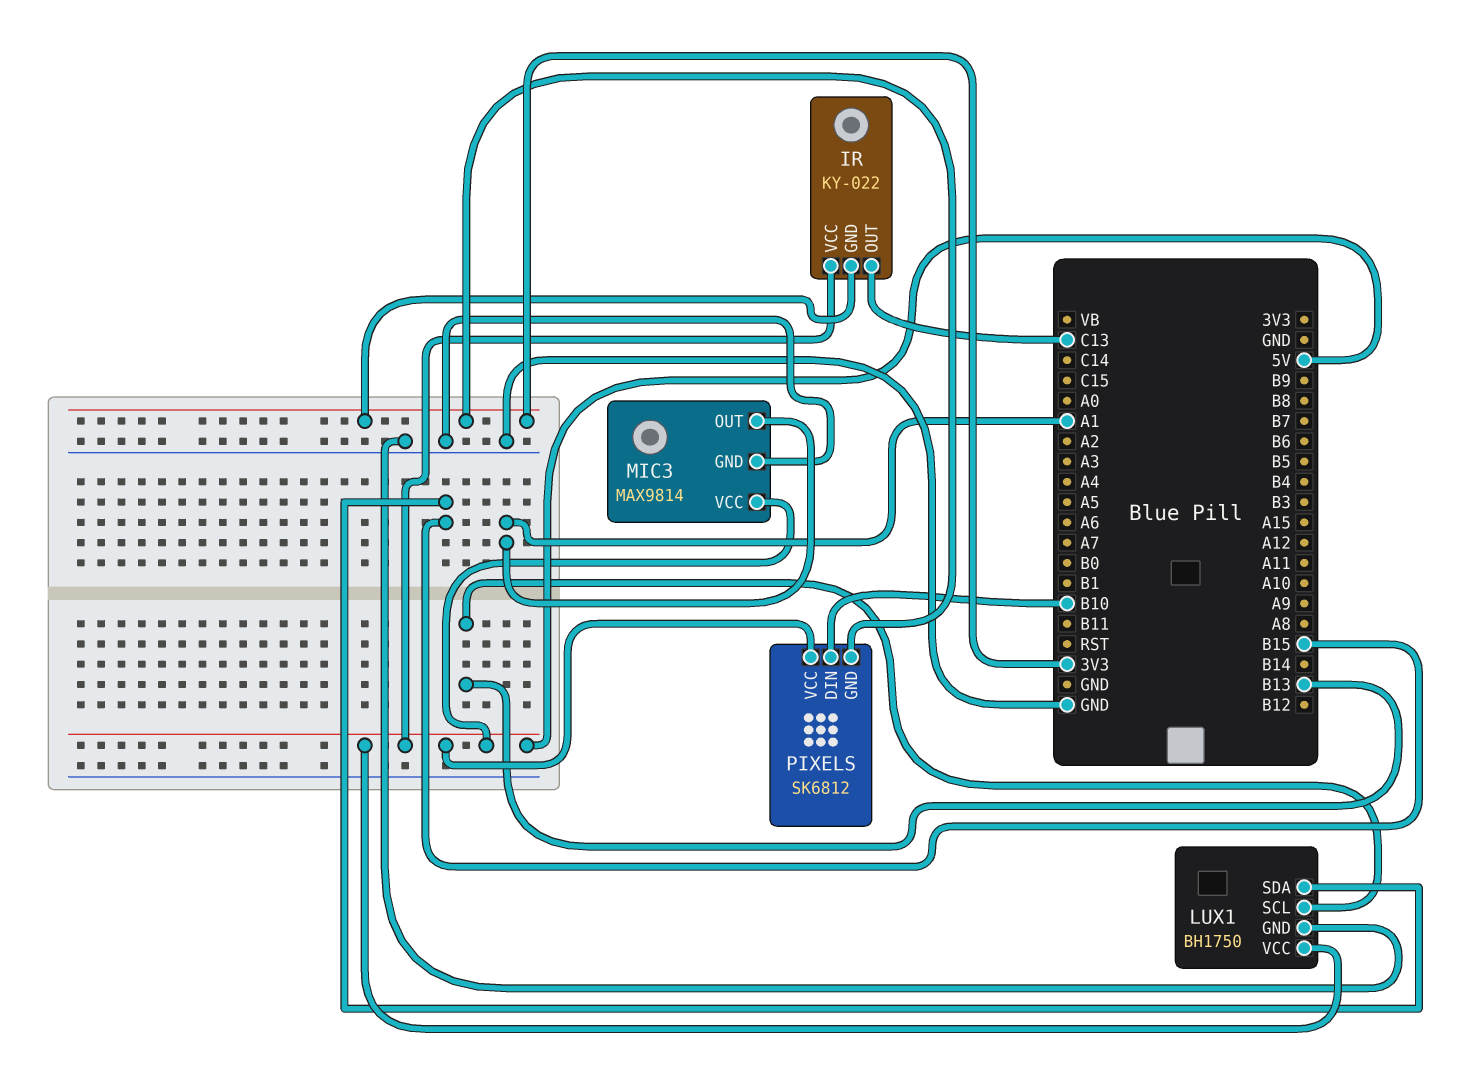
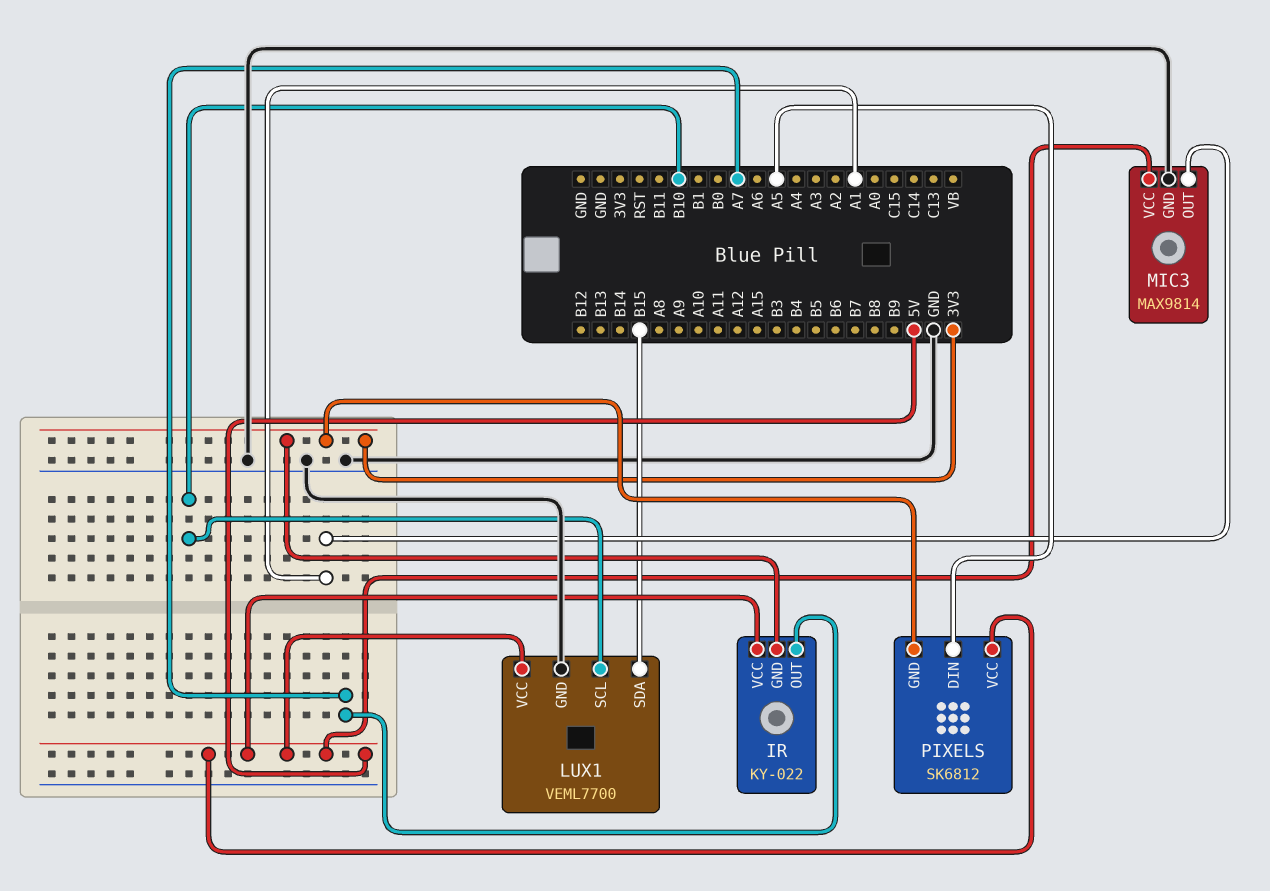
IR pin OUT: C13 -> A7
LUX1: BH1750 -> VEML7700
LUX1 pin SCL: B13 -> B10
PIXELS pin DIN: B10 -> A5

